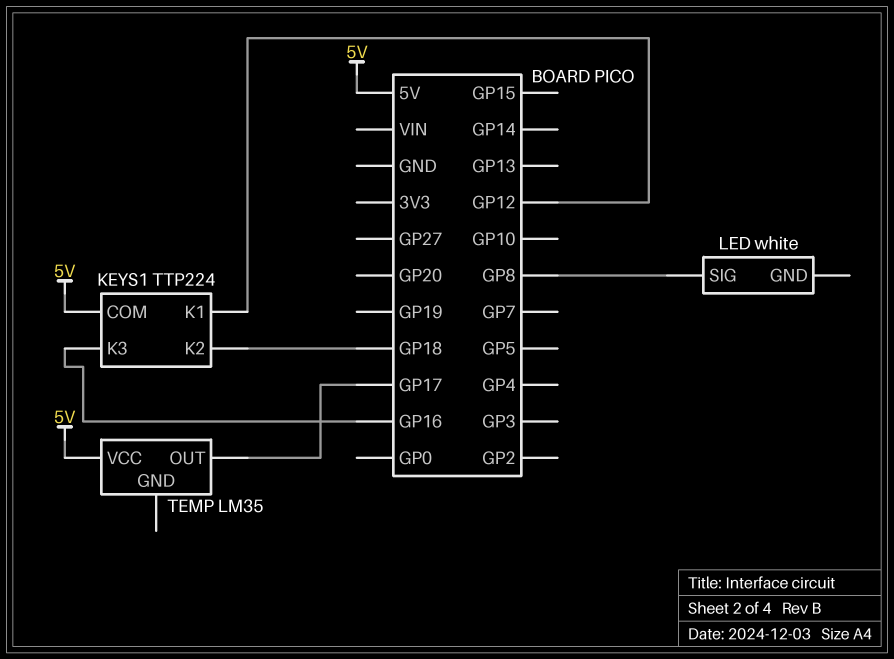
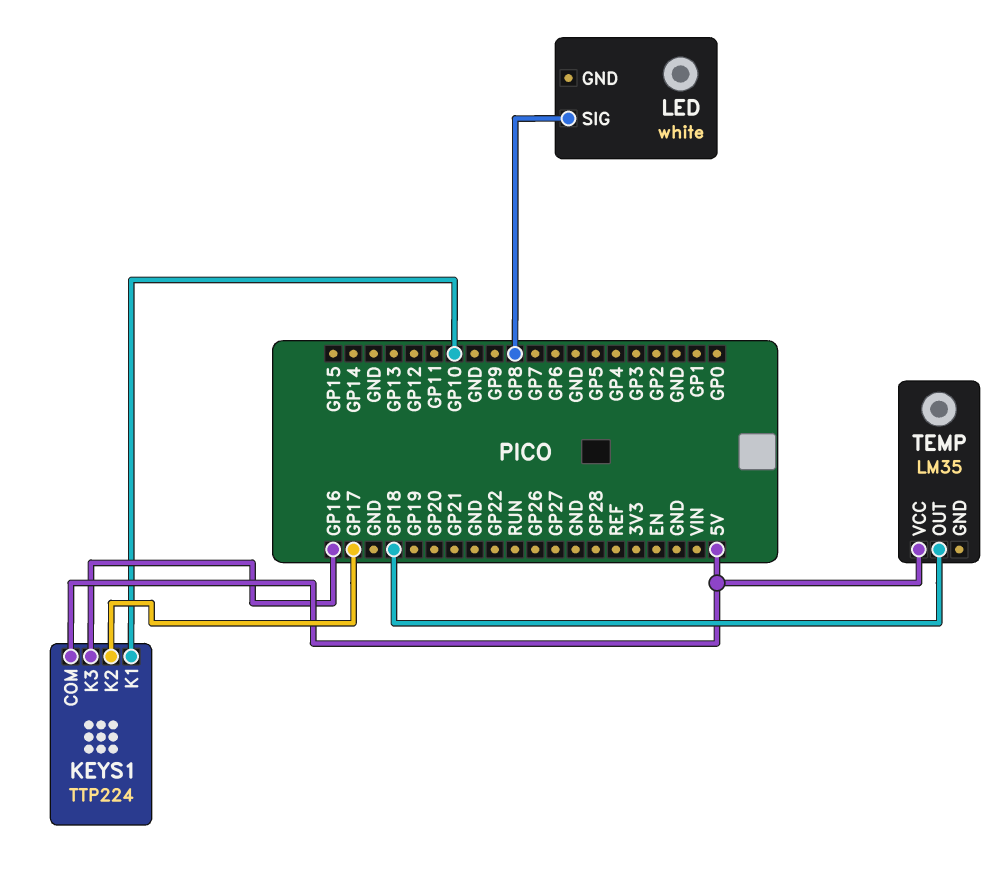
KEYS1 pin K1: GP12 -> GP10
KEYS1 pin K2: GP18 -> GP17
TEMP pin OUT: GP17 -> GP18

